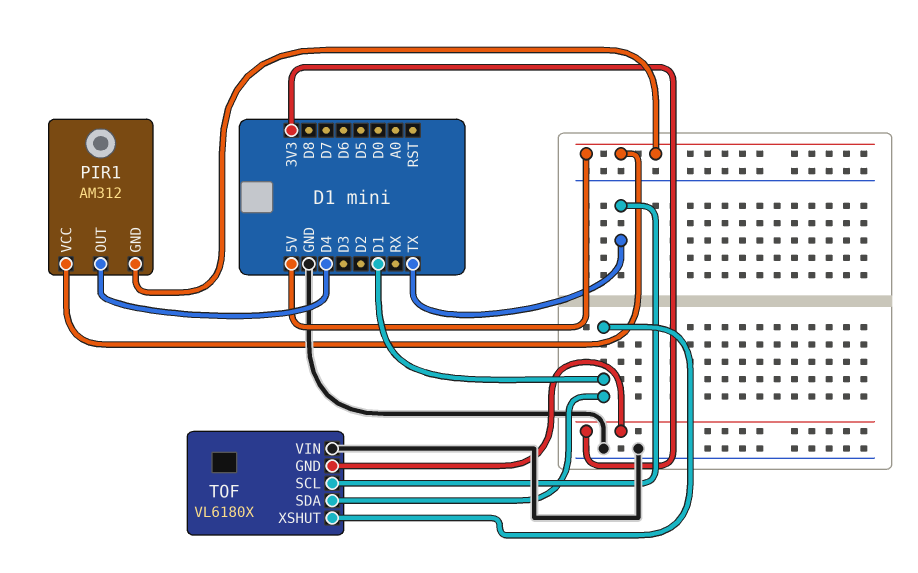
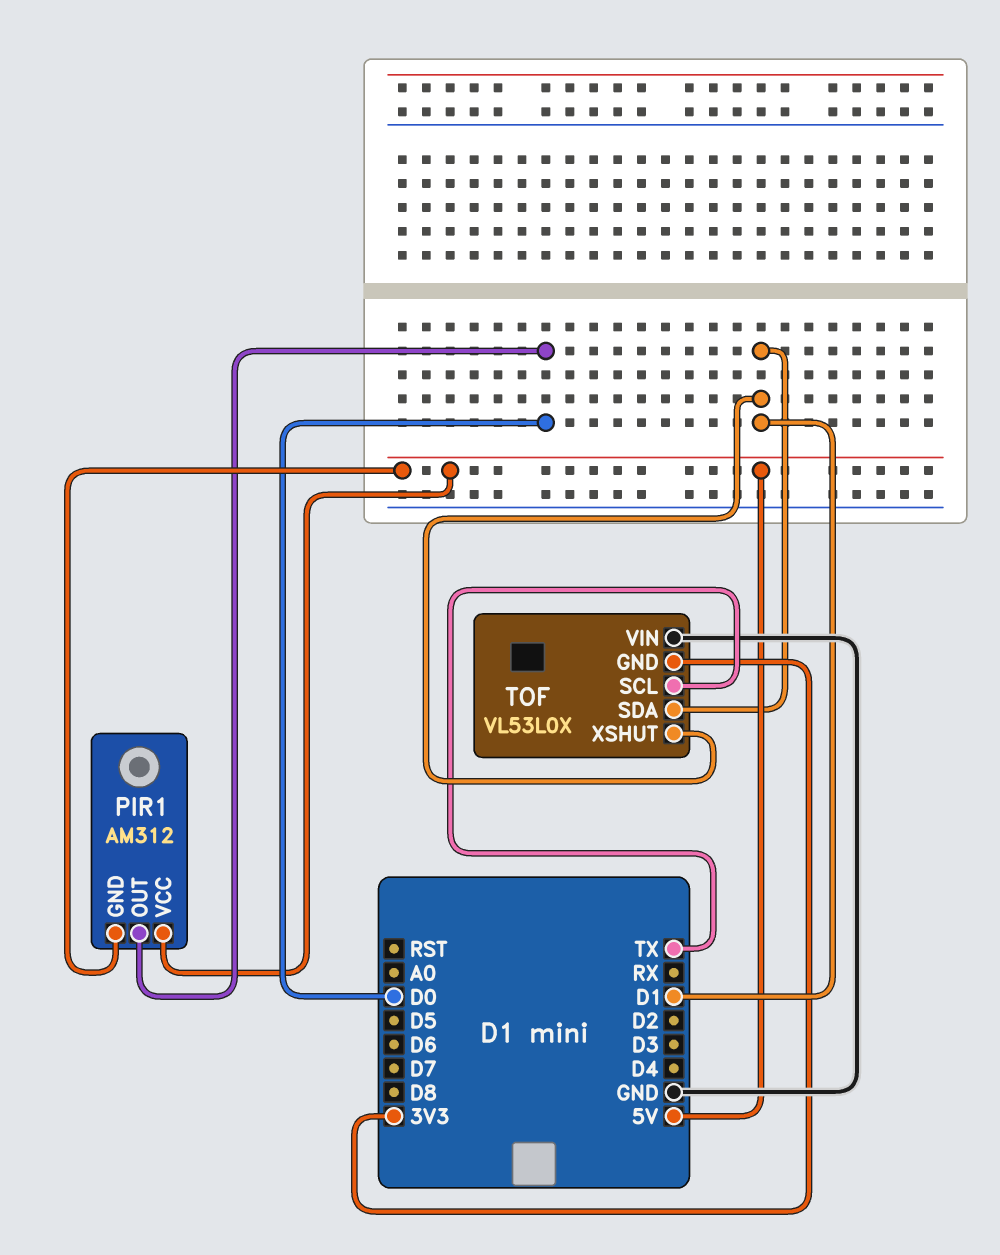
PIR1 pin OUT: D4 -> D0
TOF: VL6180X -> VL53L0X

